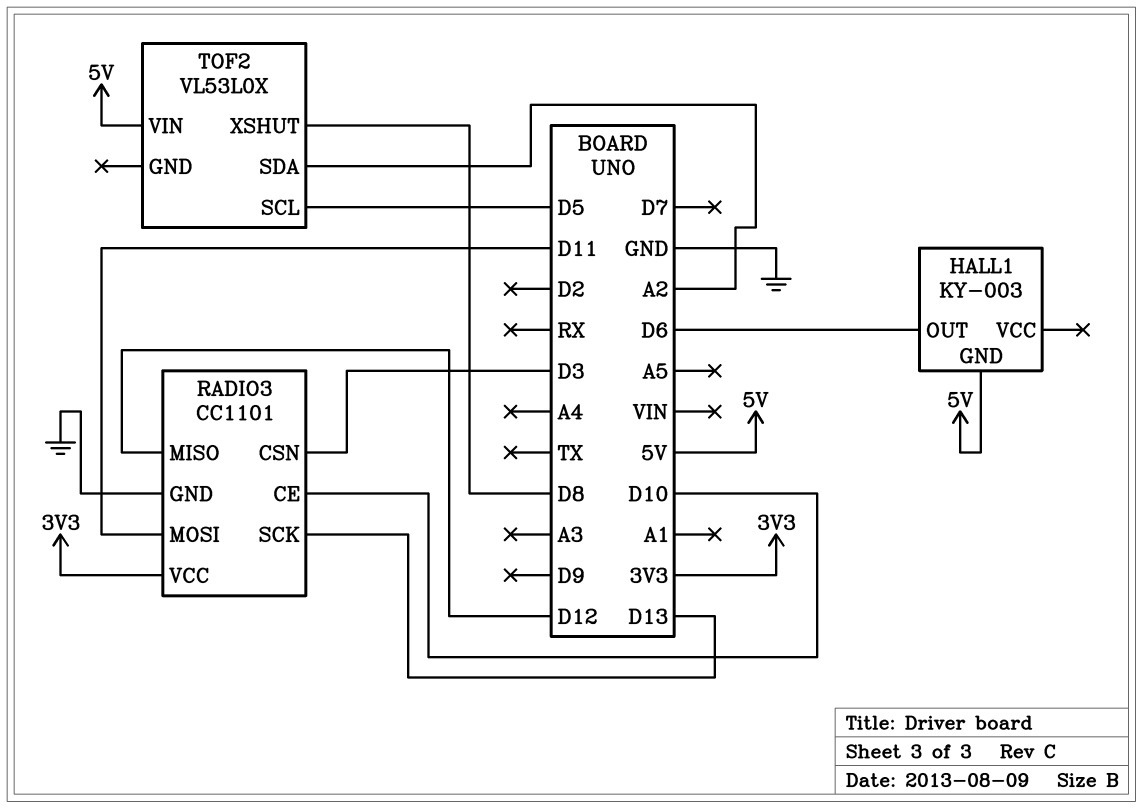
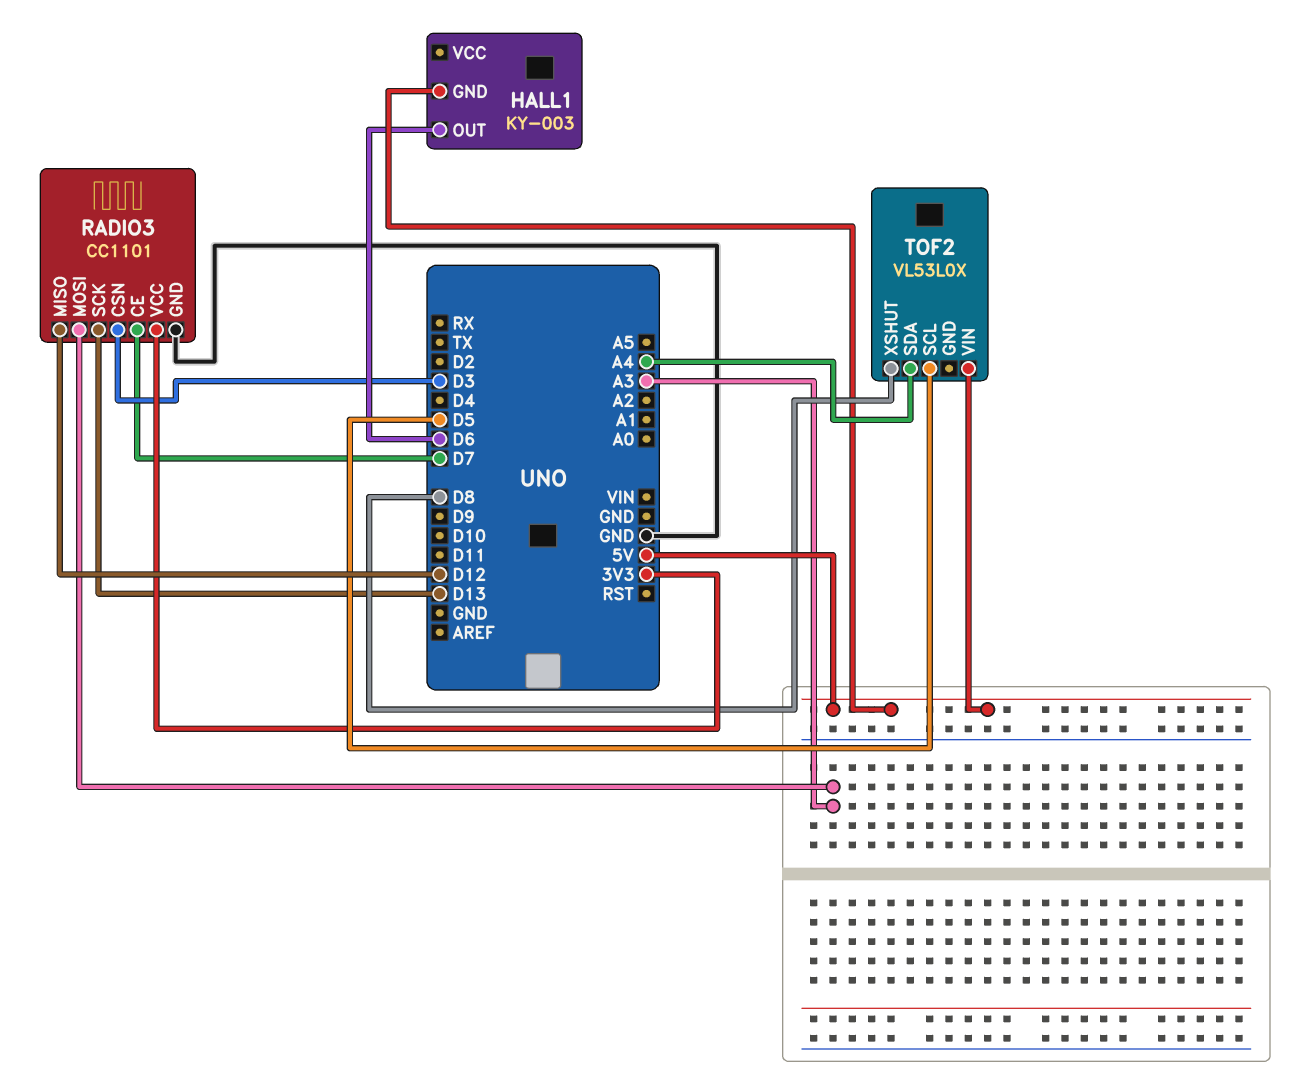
RADIO3 pin CE: D10 -> D7
RADIO3 pin MOSI: D11 -> A3
TOF2 pin SDA: A2 -> A4

